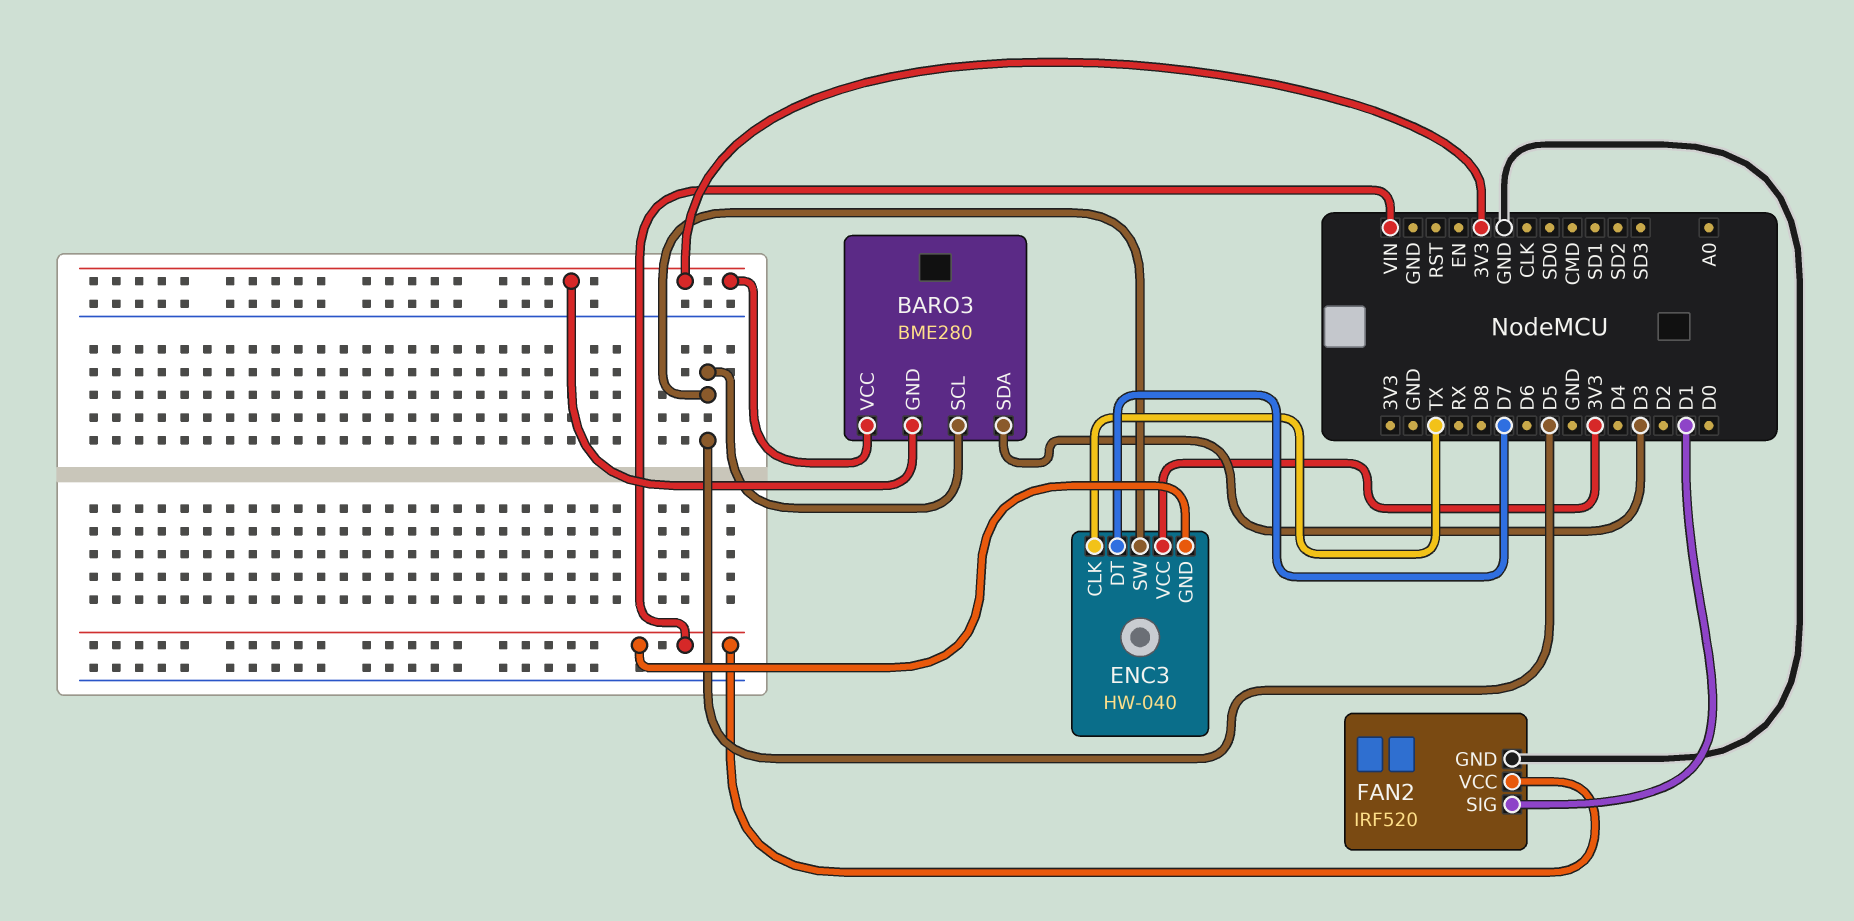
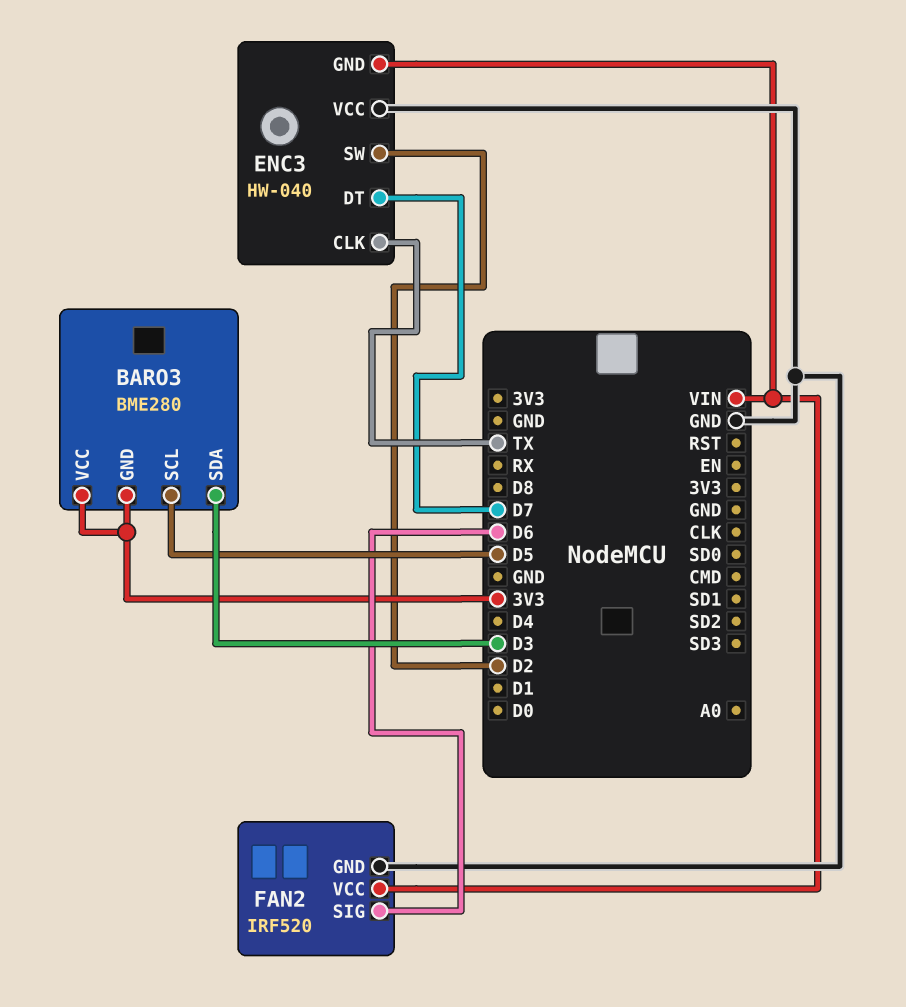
ENC3 pin SW: D5 -> D2
ENC3 pin VCC: 3V3 -> GND
FAN2 pin SIG: D1 -> D6

